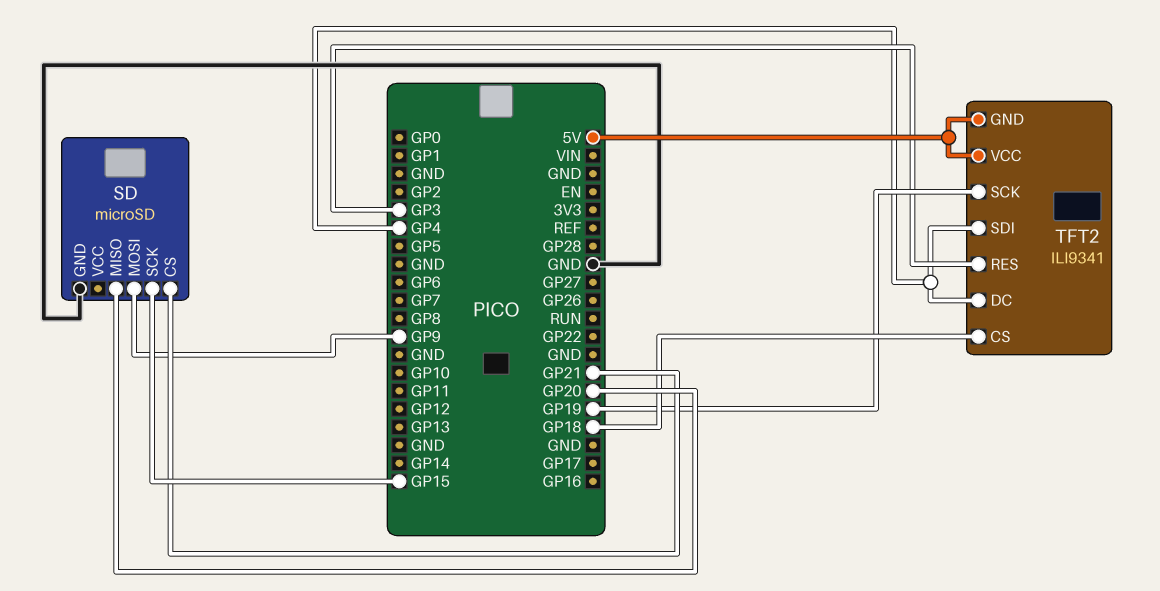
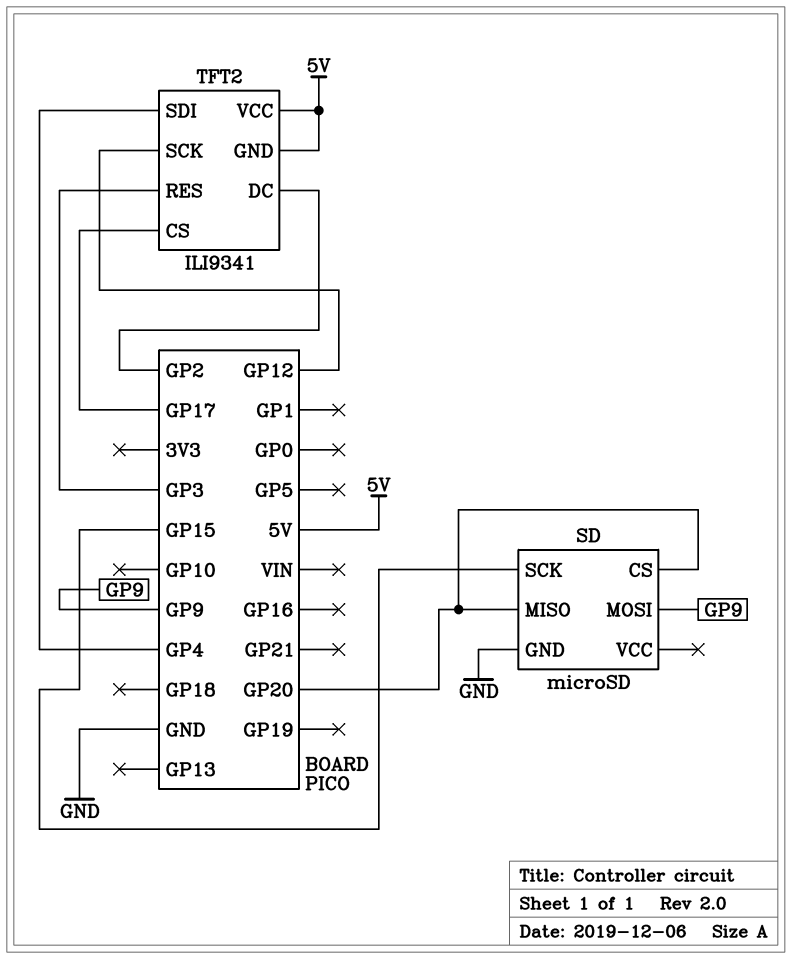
SD pin CS: GP21 -> GP20
TFT2 pin CS: GP18 -> GP17
TFT2 pin DC: GP4 -> GP2
TFT2 pin SCK: GP19 -> GP12

